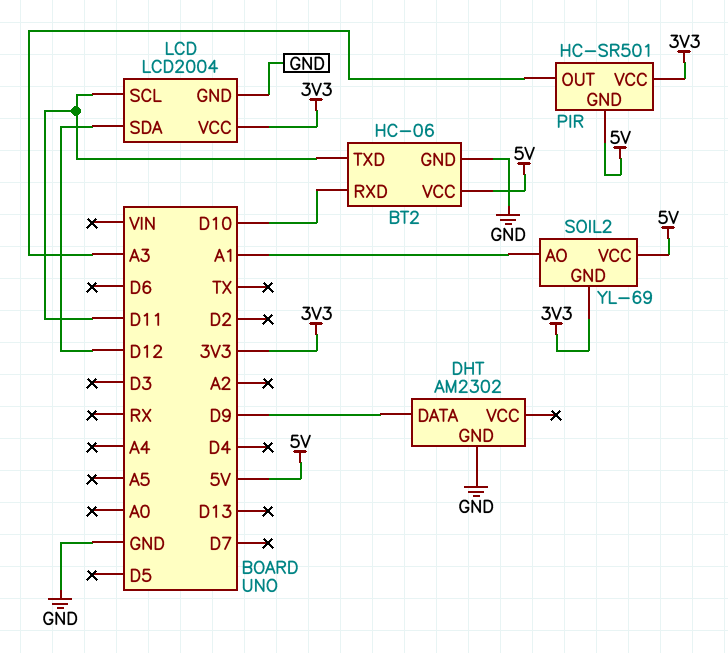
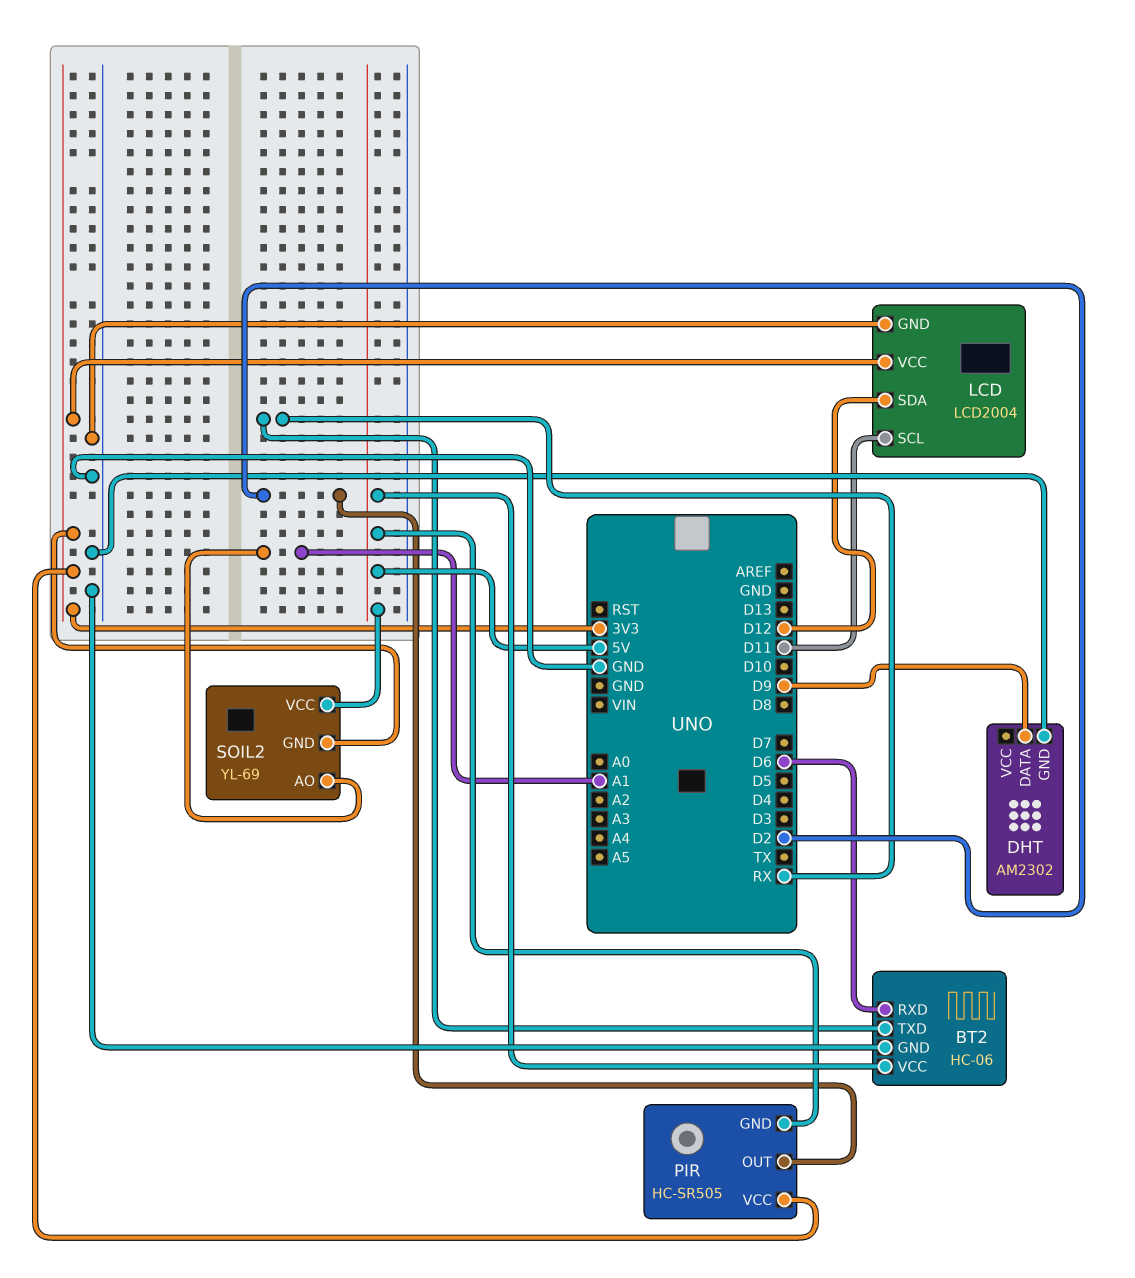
BT2 pin RXD: D10 -> D6
BT2 pin TXD: D11 -> RX
PIR: HC-SR501 -> HC-SR505
PIR pin OUT: A3 -> D2

